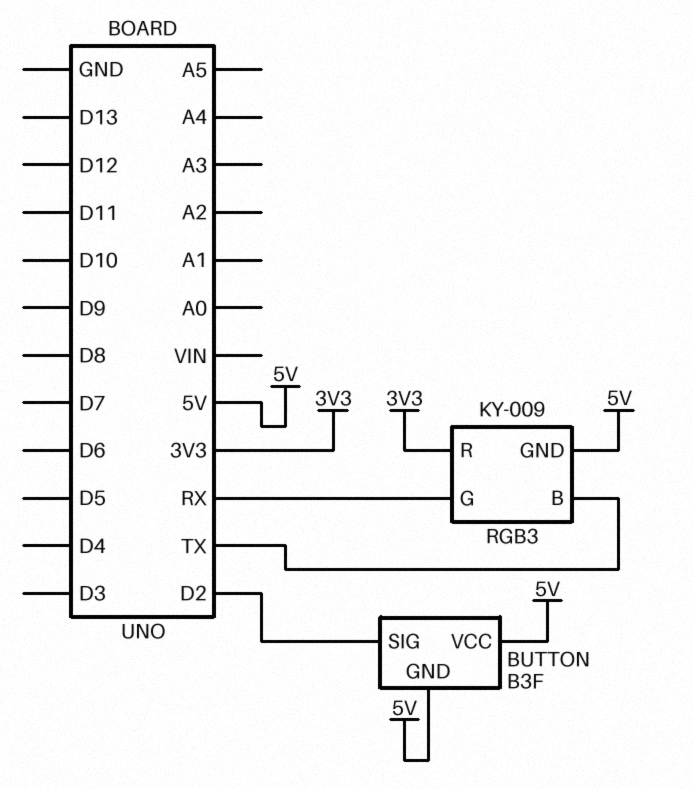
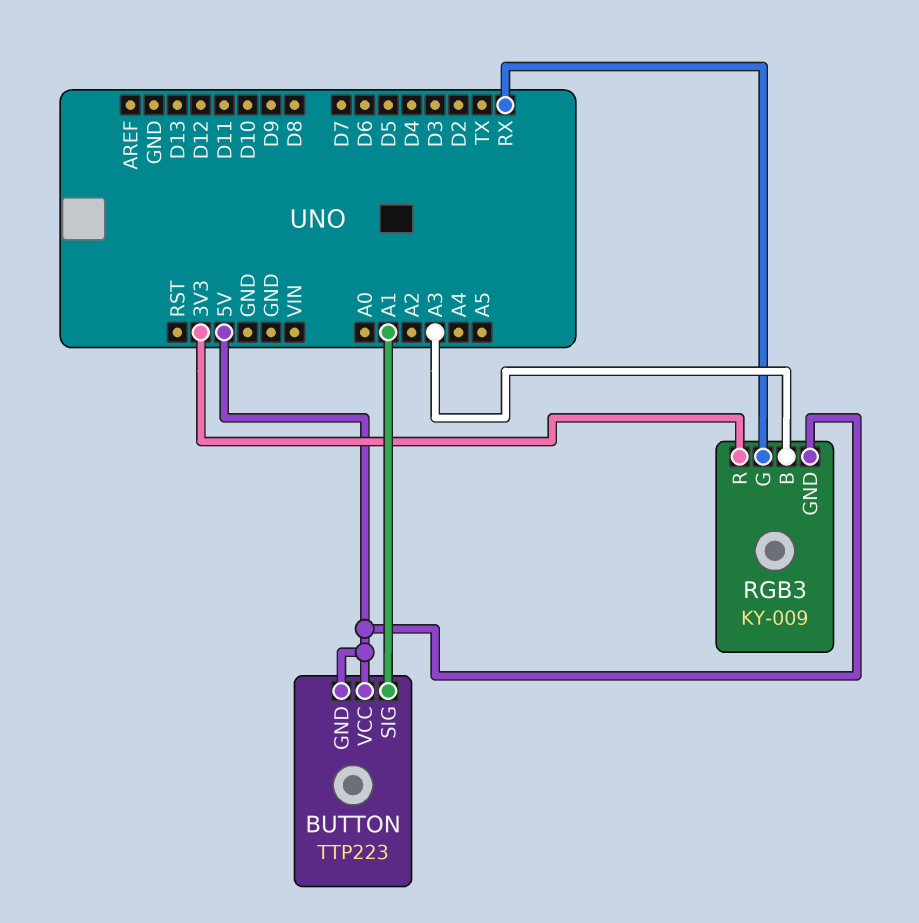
BUTTON: B3F -> TTP223
BUTTON pin SIG: D2 -> A1
RGB3 pin B: TX -> A3

